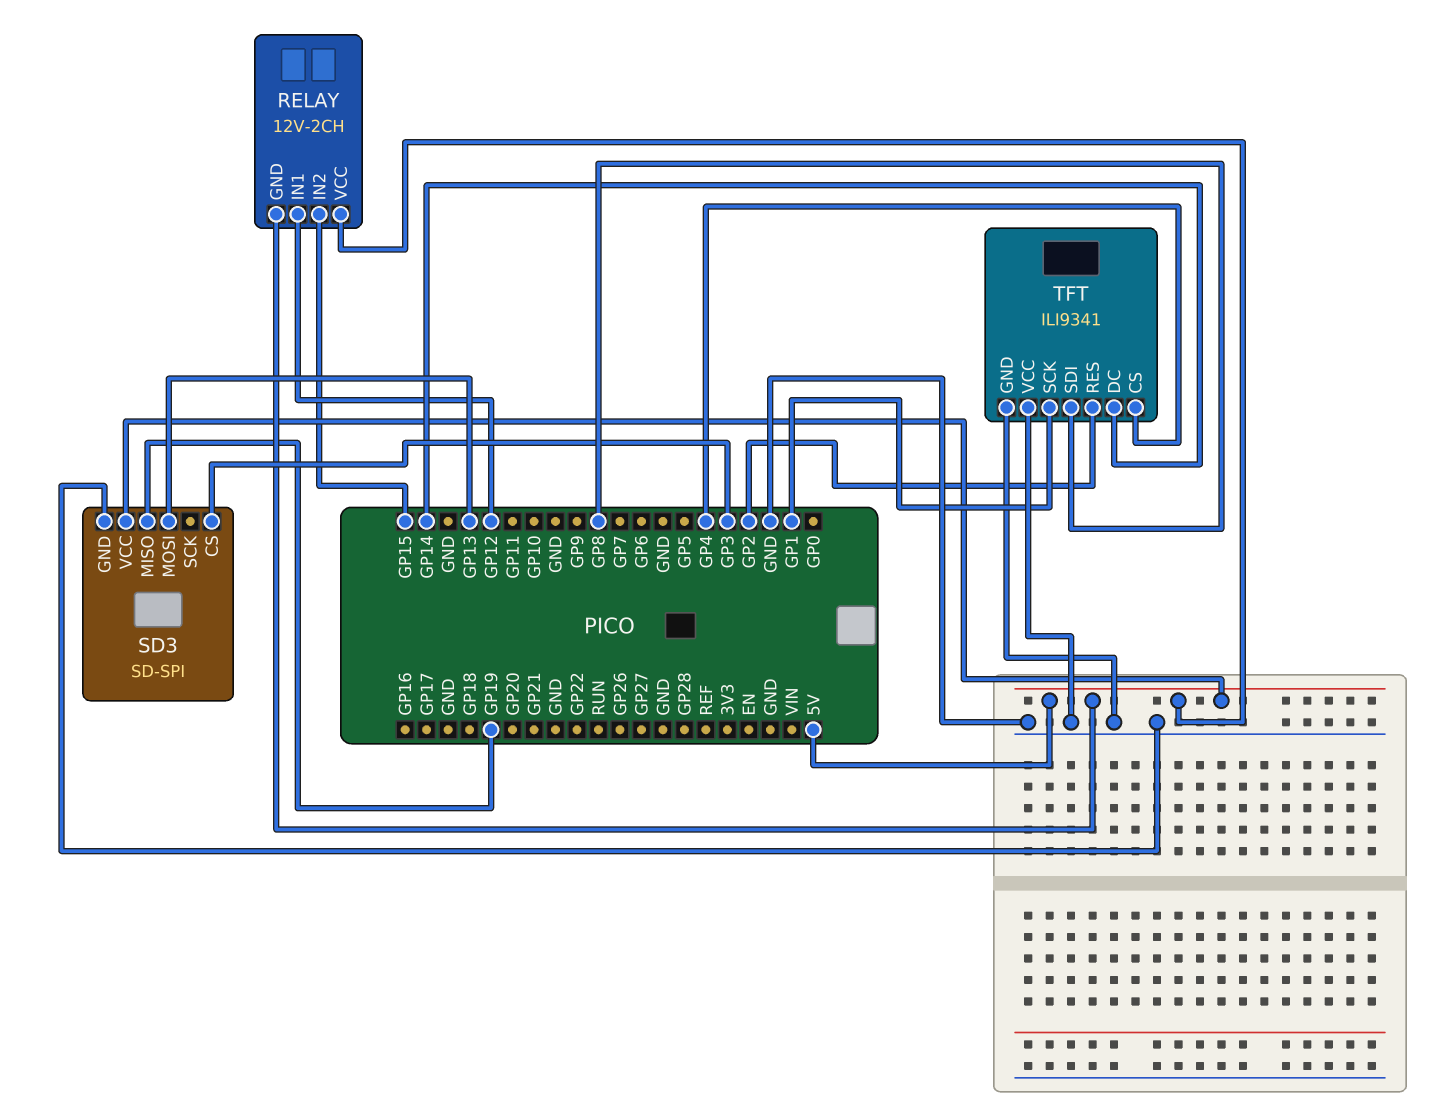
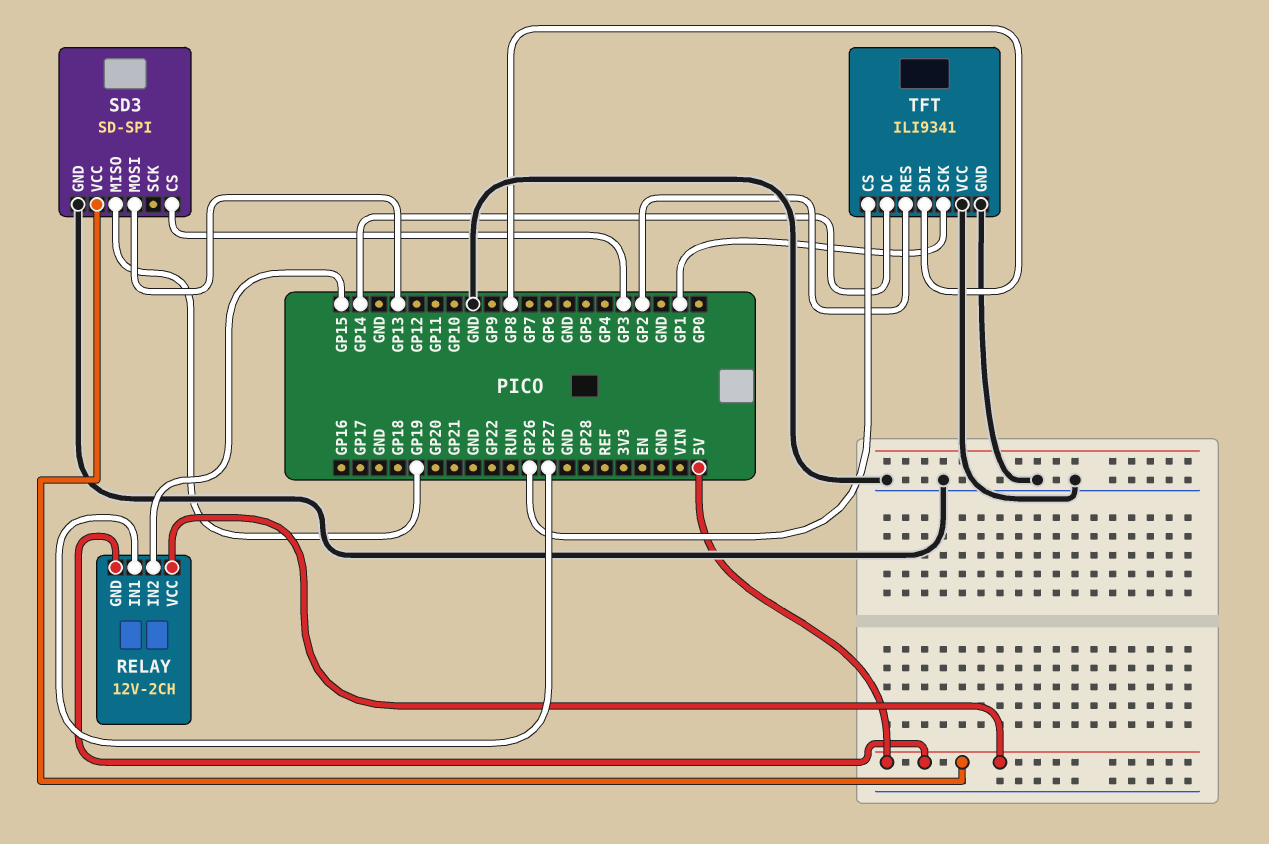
RELAY pin IN1: GP12 -> GP27
TFT pin CS: GP4 -> GP26

